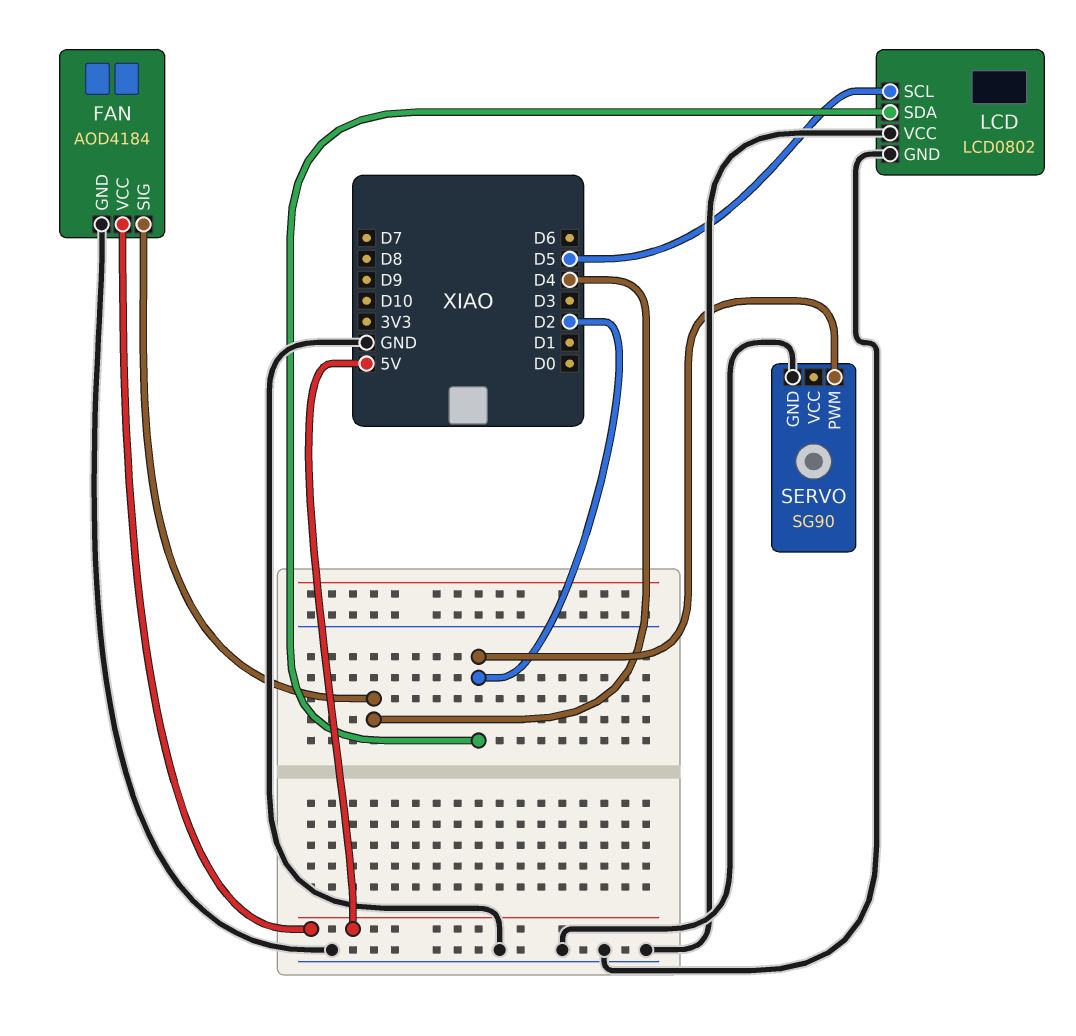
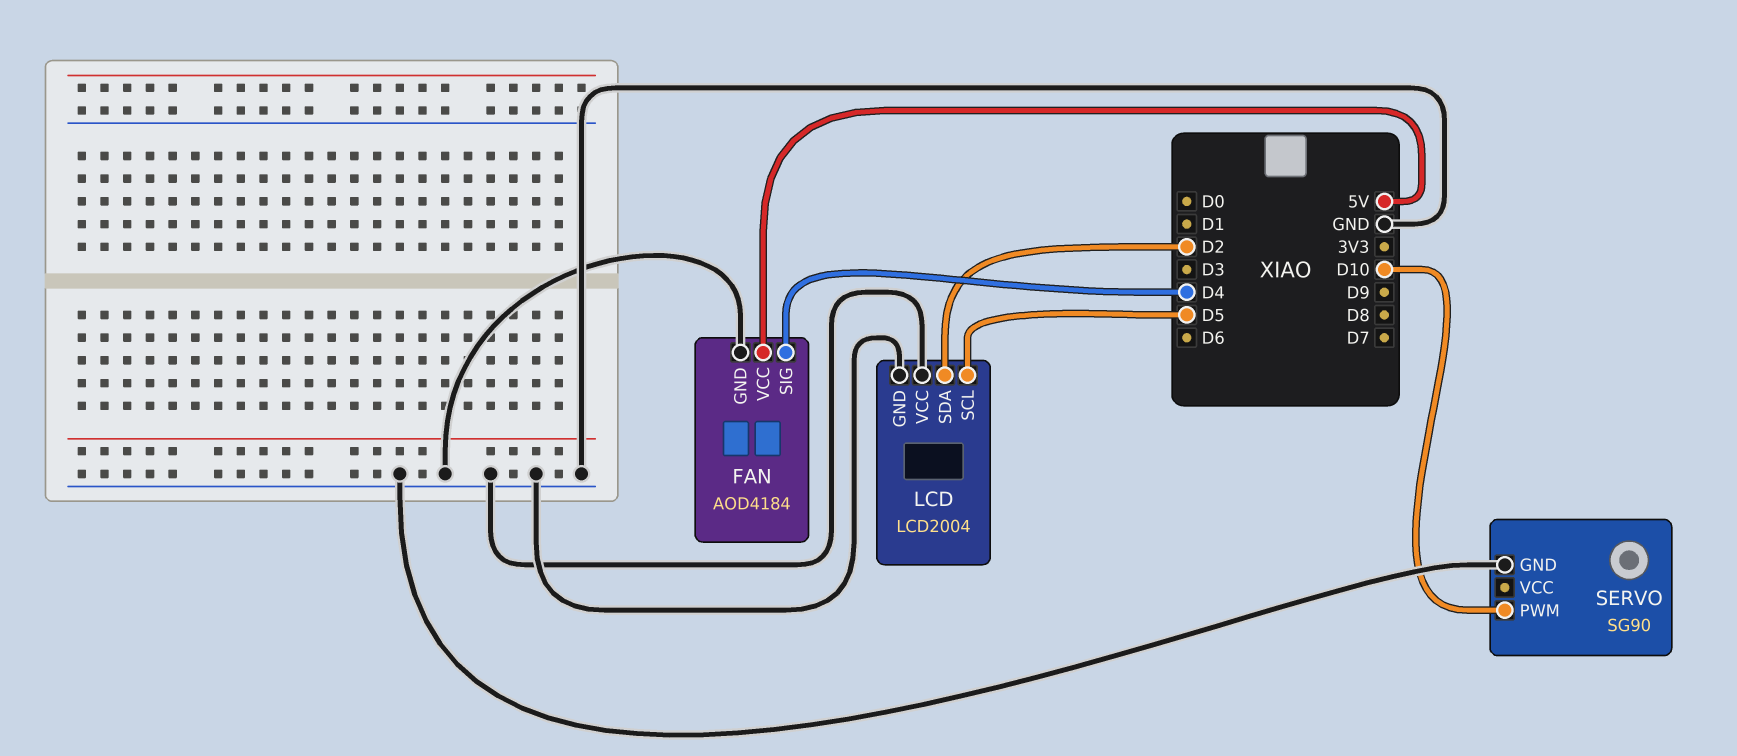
LCD: LCD0802 -> LCD2004
SERVO pin PWM: D2 -> D10

